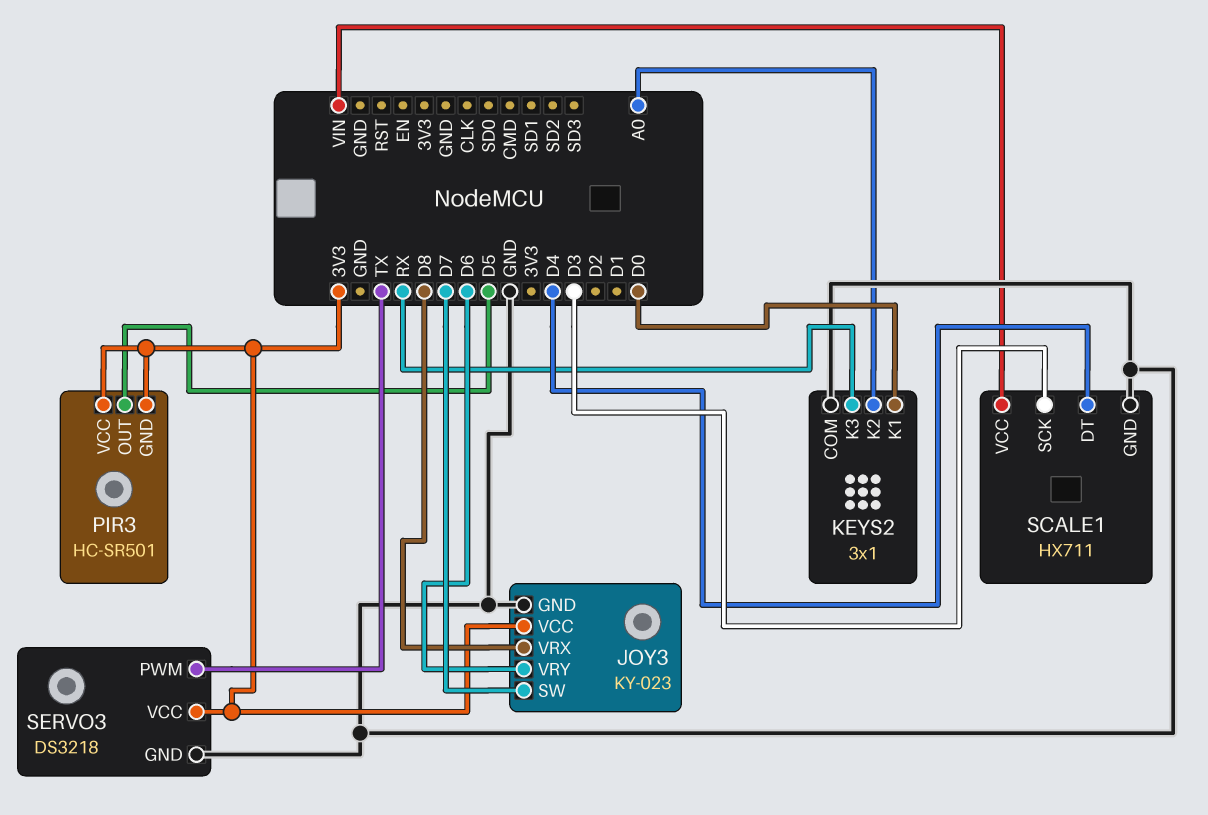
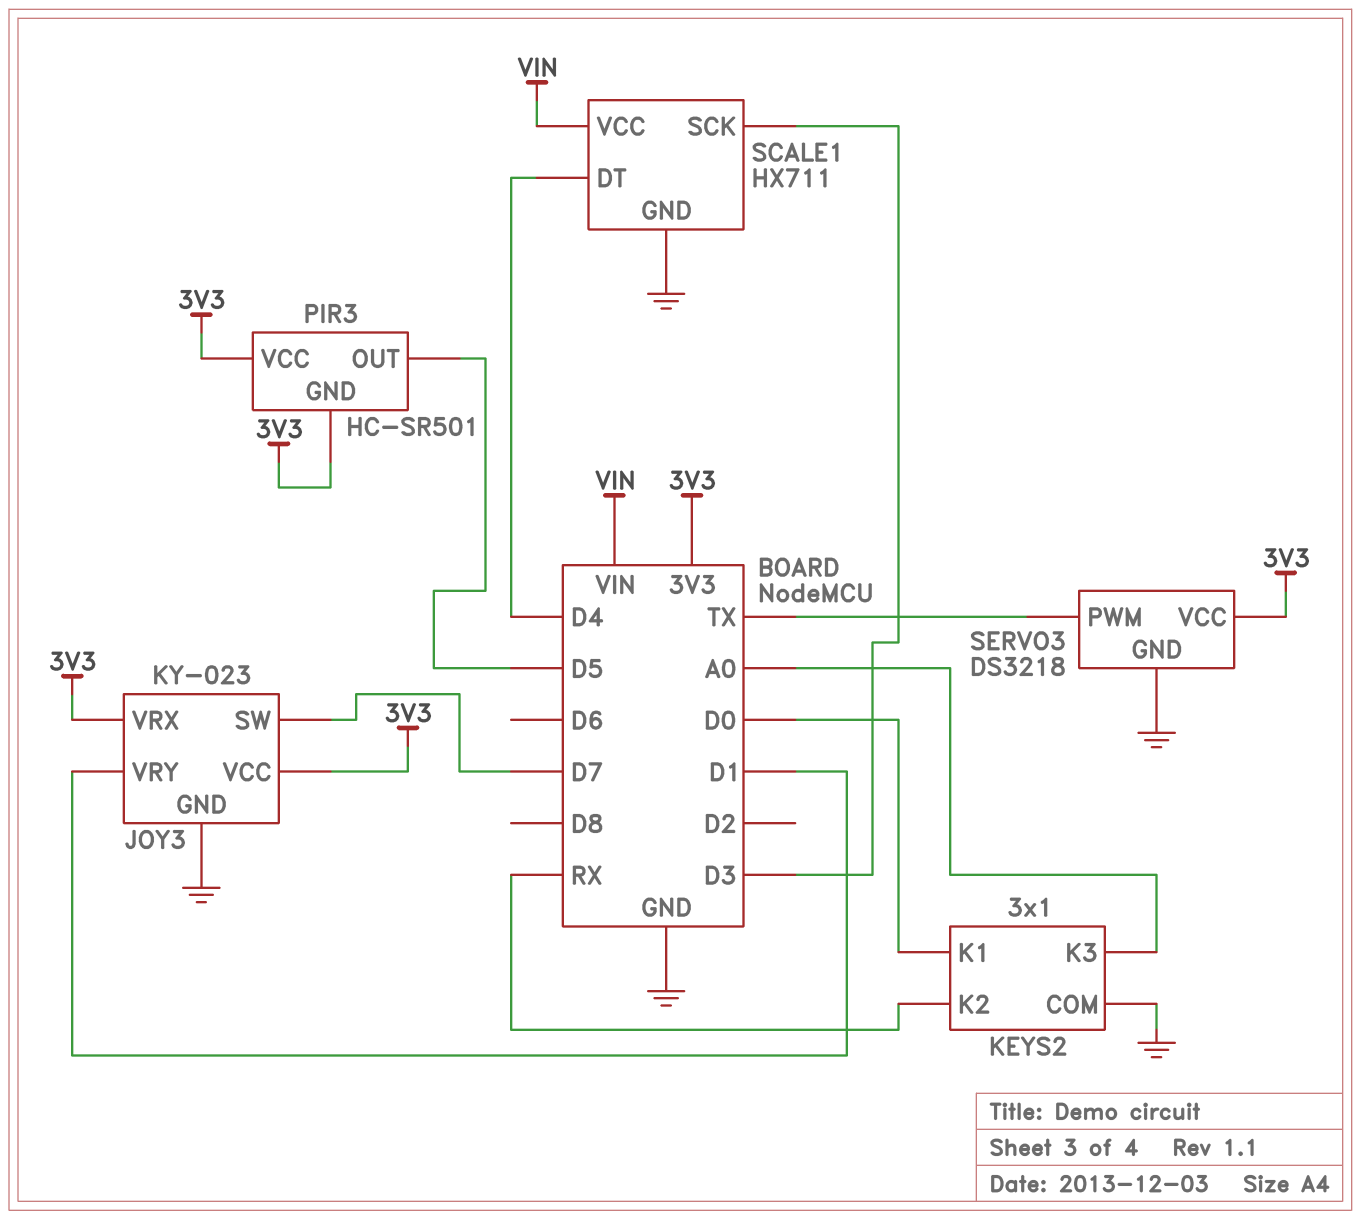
JOY3 pin VRX: D8 -> 3V3
JOY3 pin VRY: D6 -> D1
KEYS2 pin K2: A0 -> RX
KEYS2 pin K3: RX -> A0

